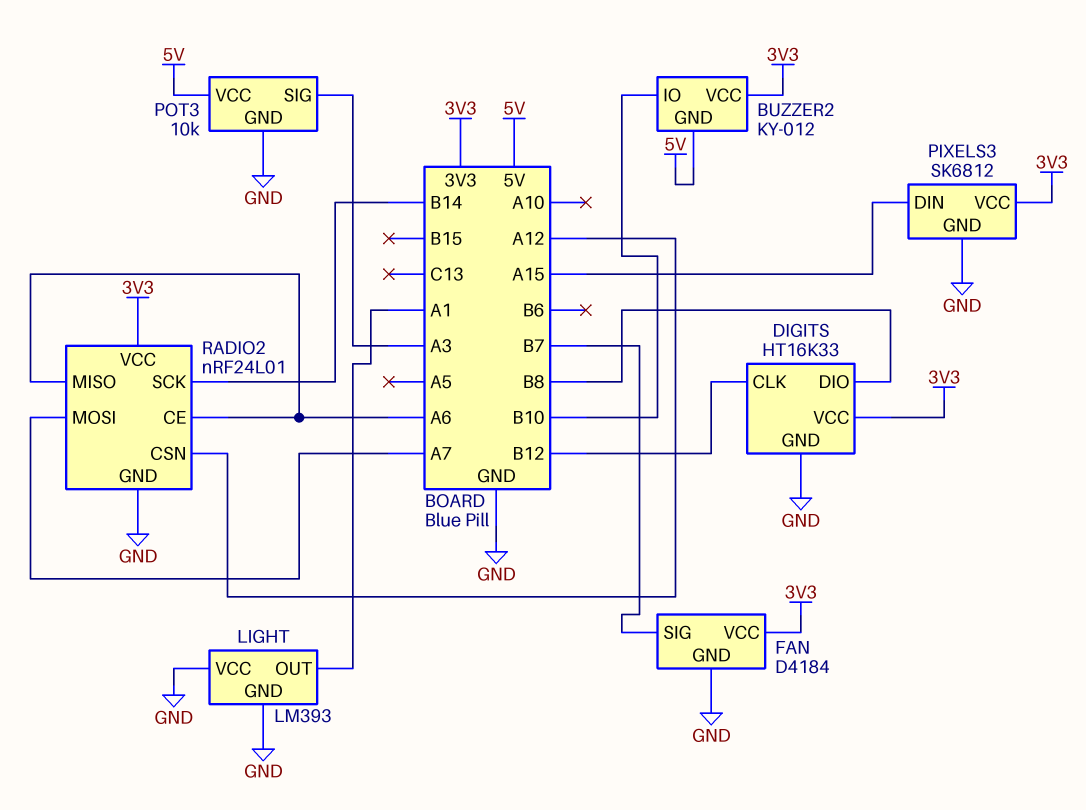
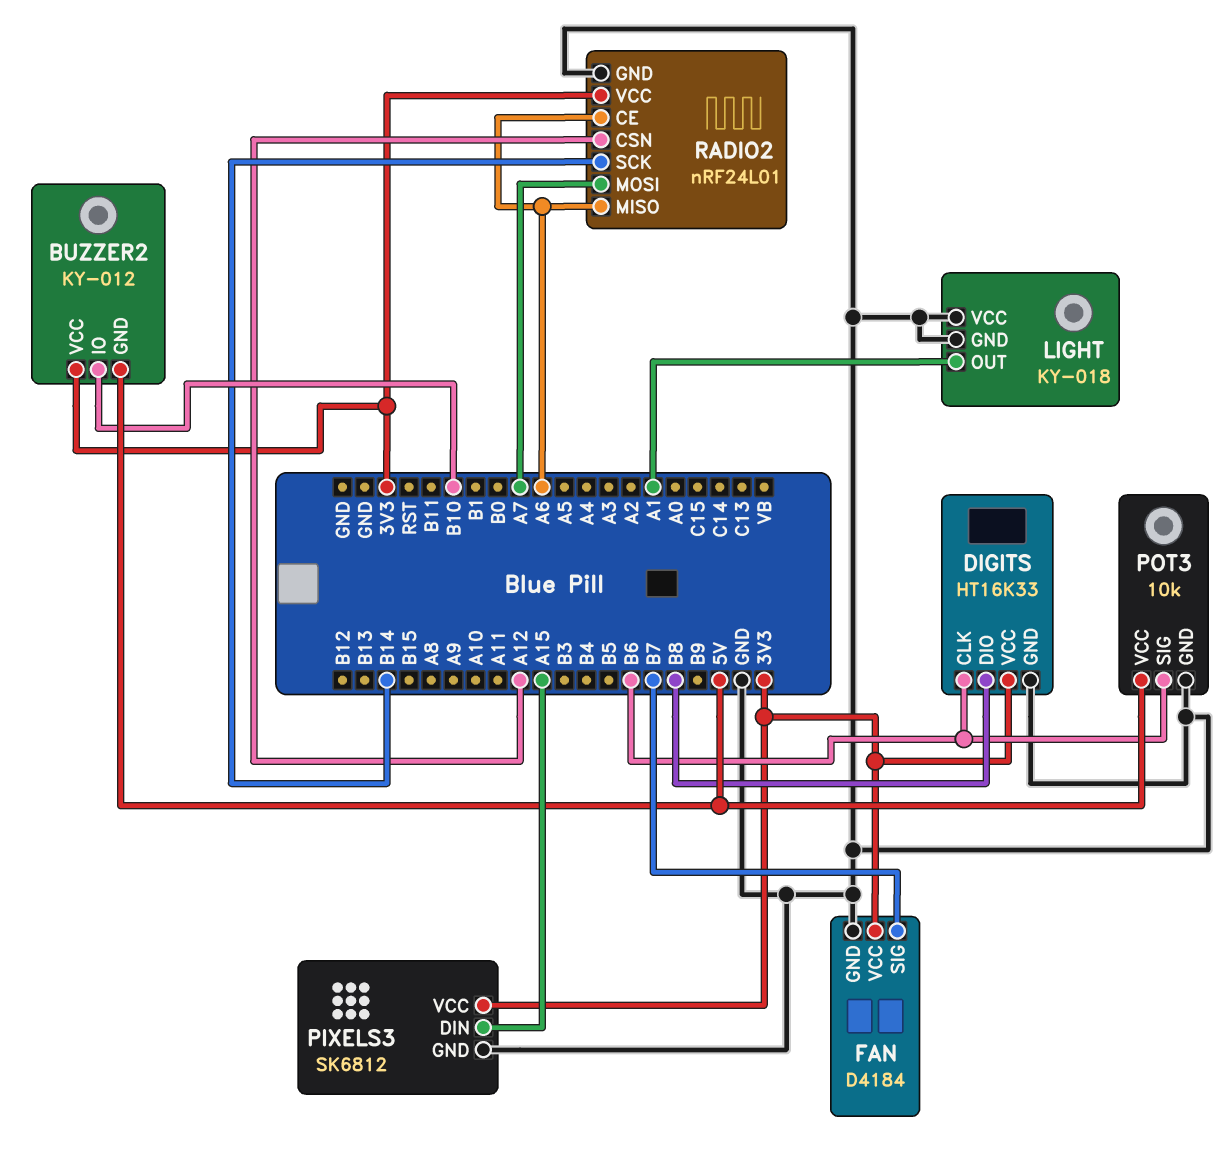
DIGITS pin CLK: B12 -> B6
LIGHT: LM393 -> KY-018
POT3 pin SIG: A3 -> B6

